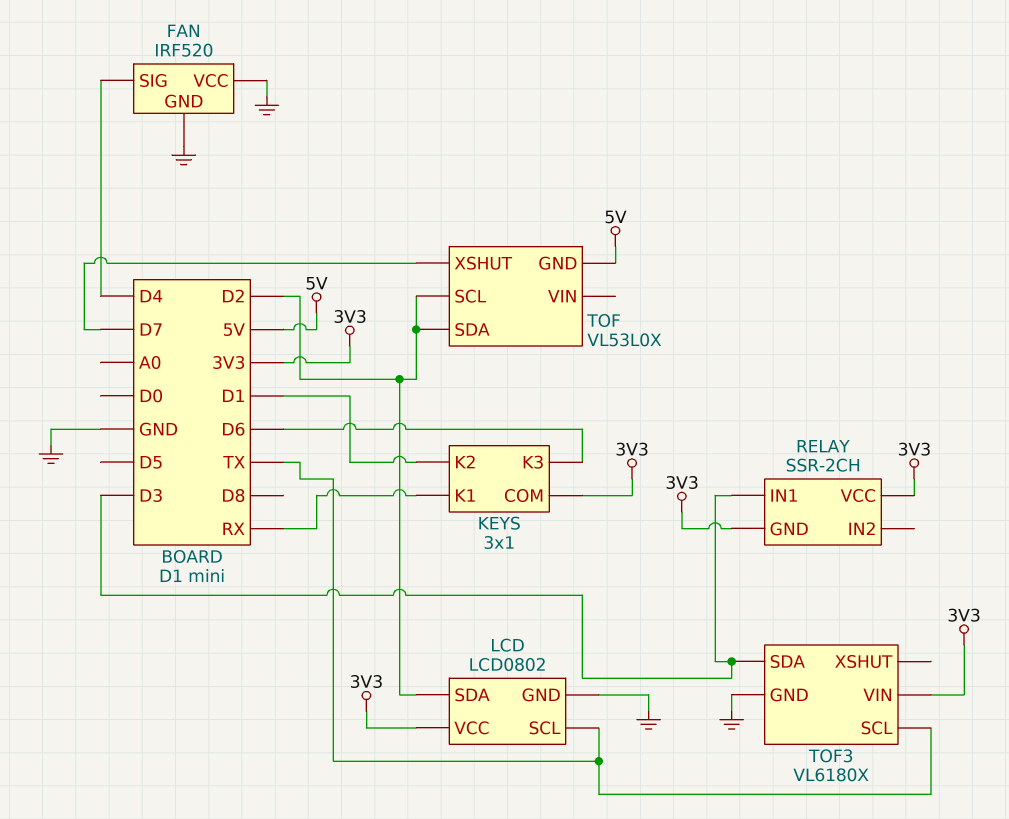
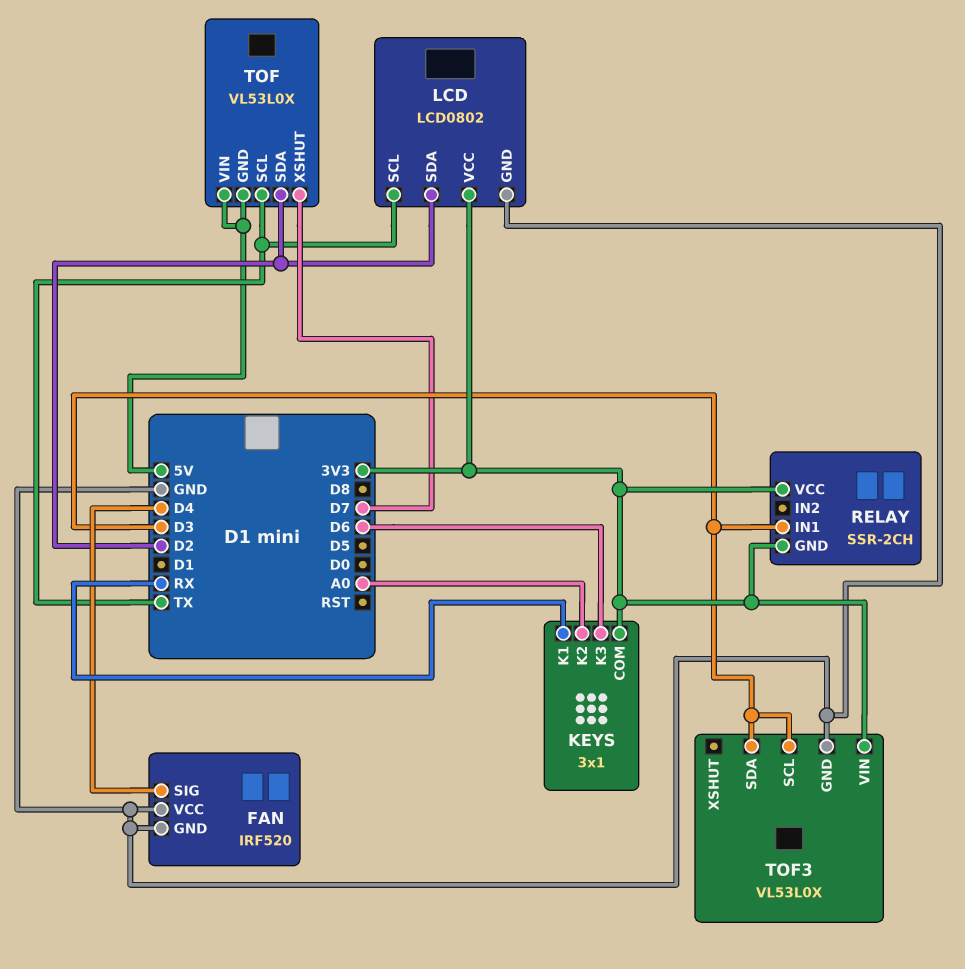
KEYS pin K2: D1 -> A0
TOF pin SCL: D2 -> TX
TOF pin VIN: none -> 5V
TOF3: VL6180X -> VL53L0X
TOF3 pin SCL: TX -> D3

